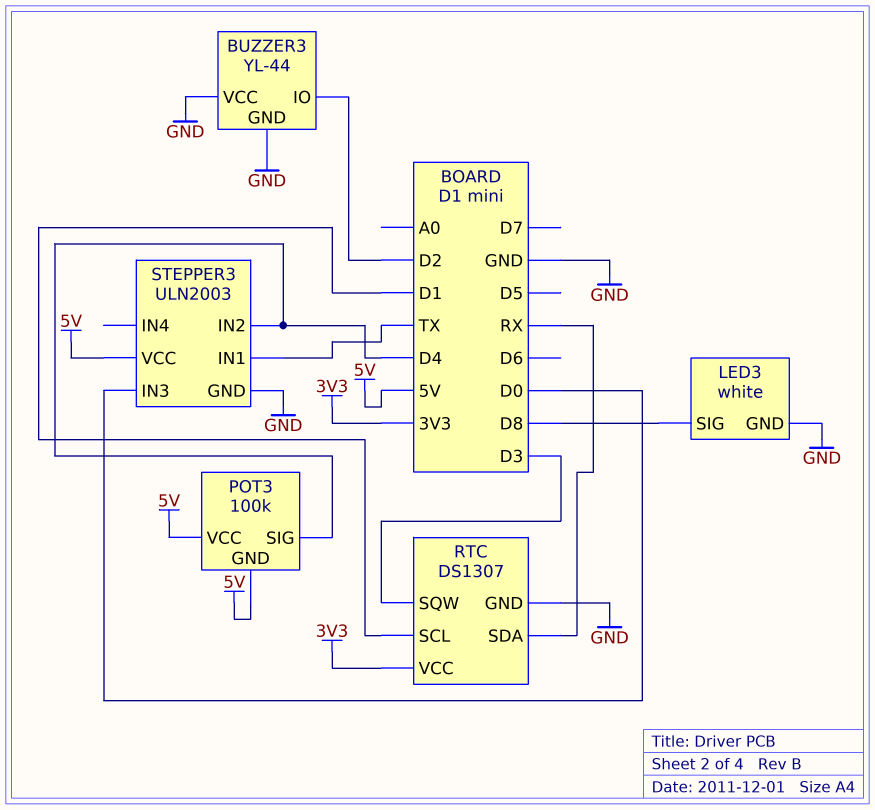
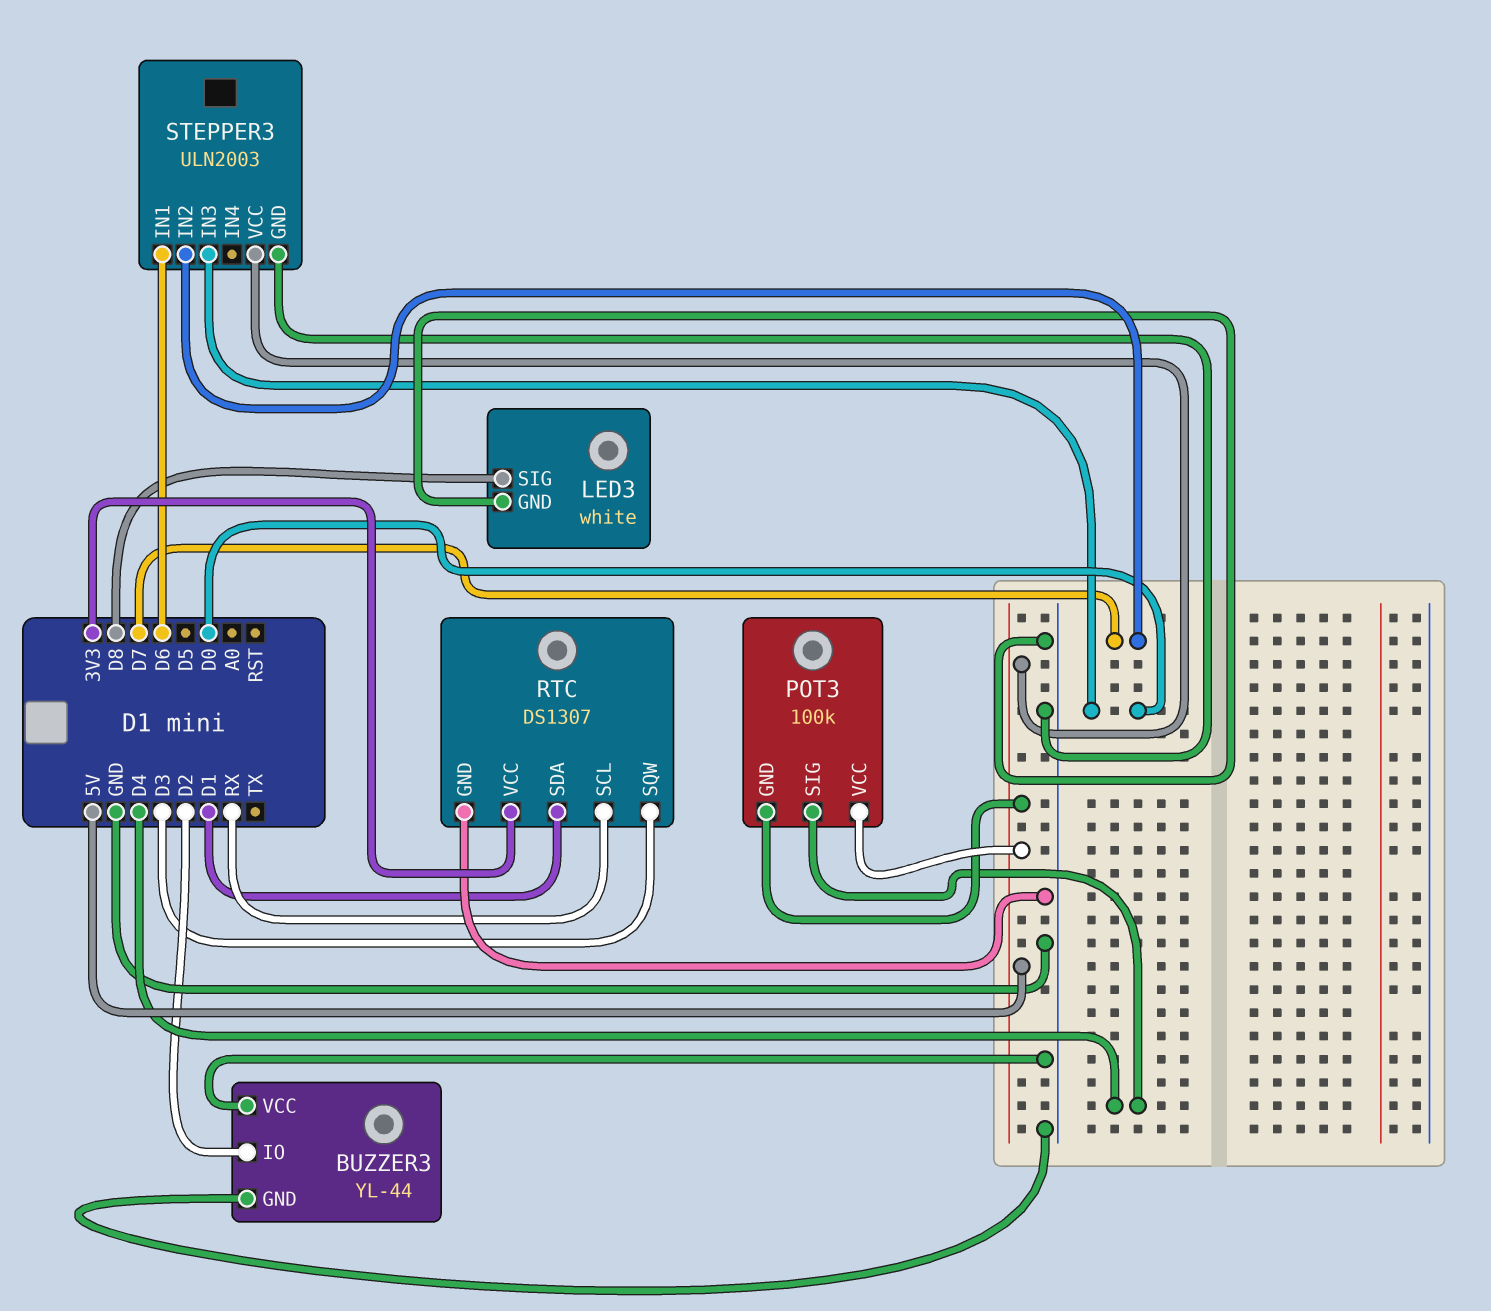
RTC pin SCL: D1 -> RX
RTC pin SDA: RX -> D1
STEPPER3 pin IN1: TX -> D6
STEPPER3 pin IN2: D4 -> D7

